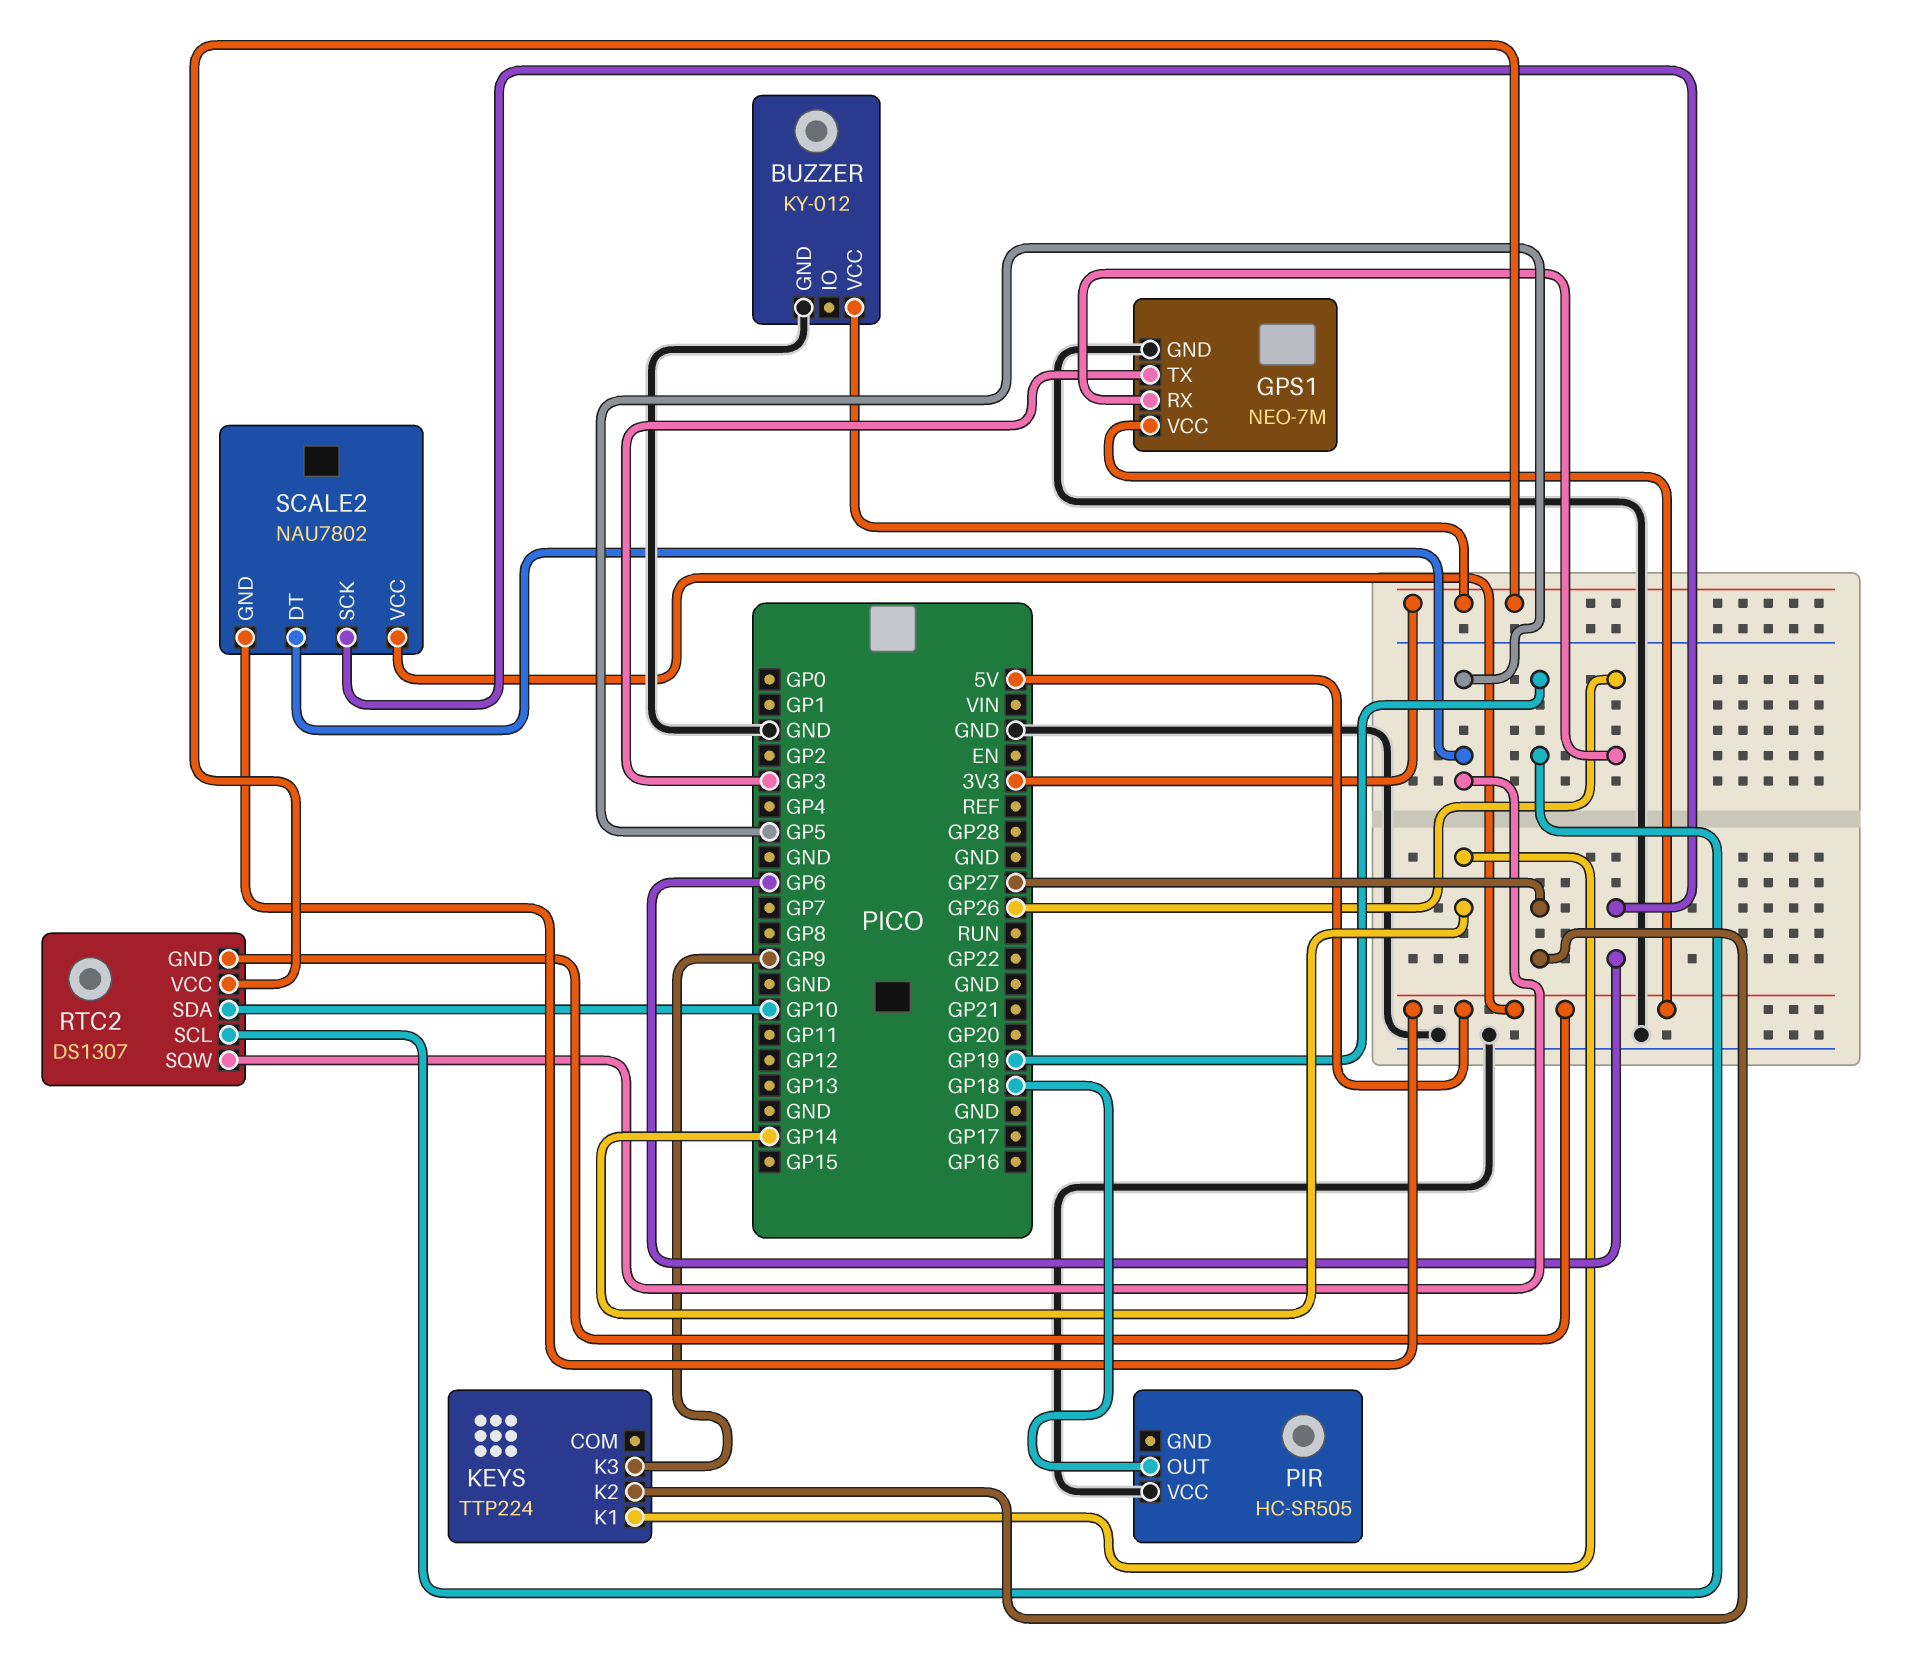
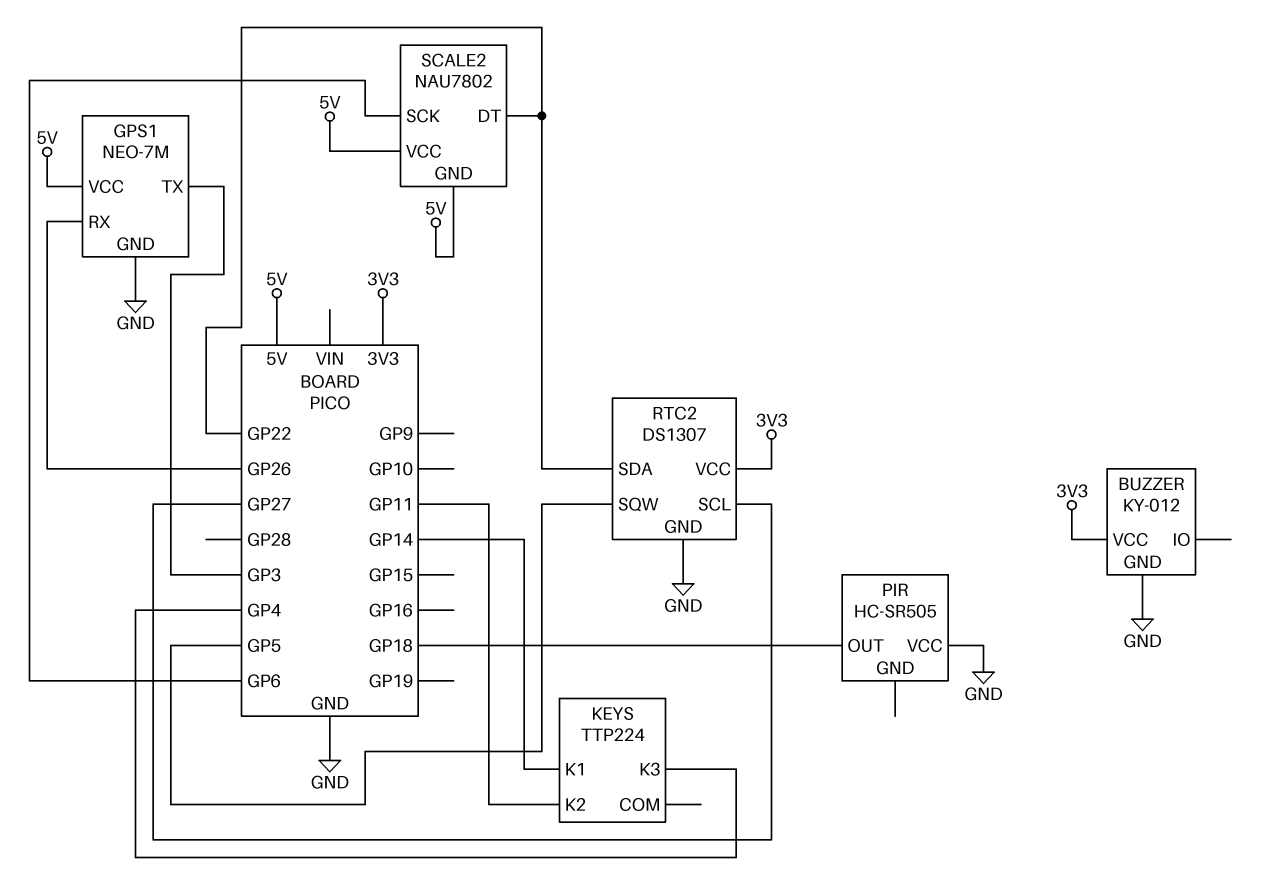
KEYS pin K2: GP27 -> GP11
KEYS pin K3: GP9 -> GP4
RTC2 pin GND: 5V -> GND
RTC2 pin SCL: GP19 -> GP27
RTC2 pin SDA: GP10 -> GP22
SCALE2 pin DT: GP5 -> GP22

